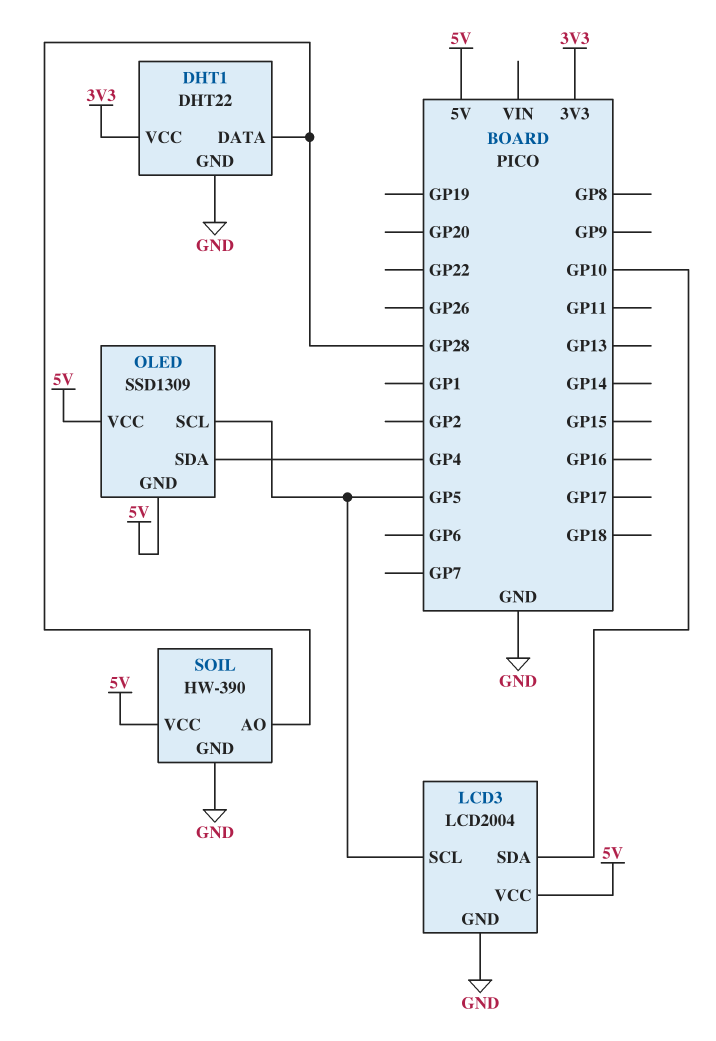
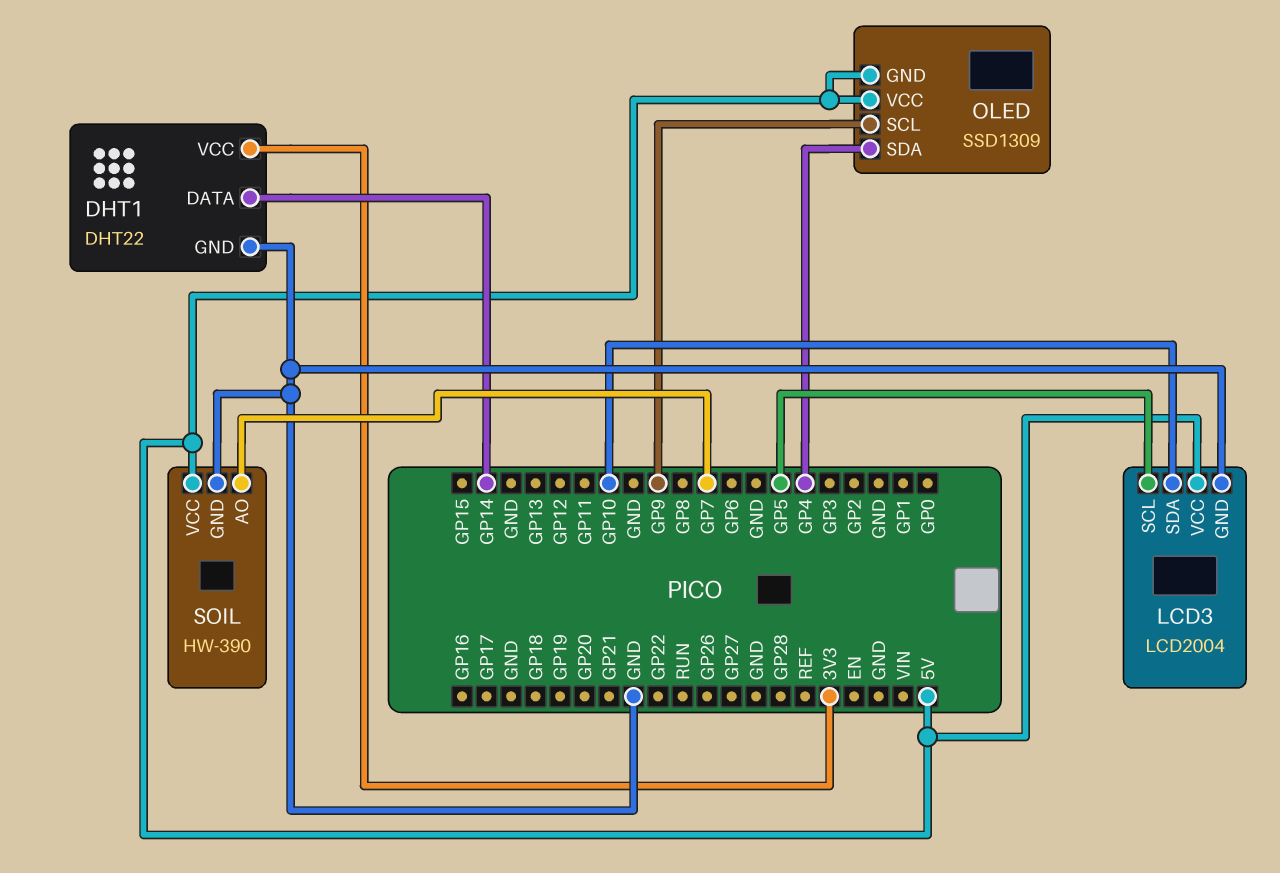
DHT1 pin DATA: GP28 -> GP14
OLED pin SCL: GP5 -> GP9
SOIL pin AO: GP28 -> GP7

